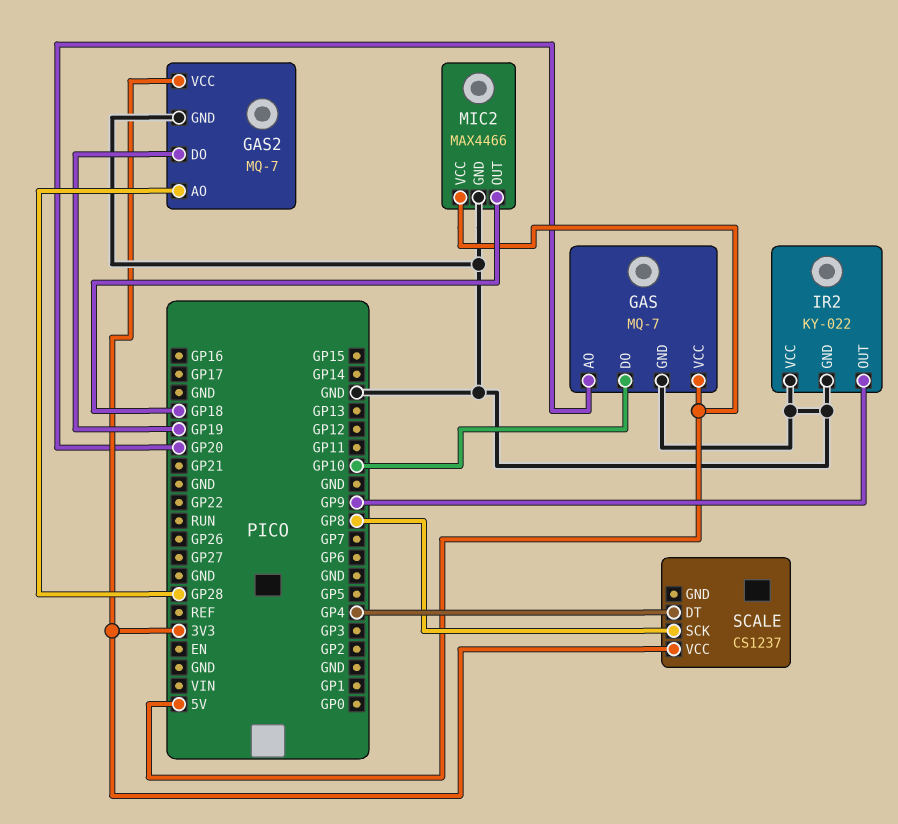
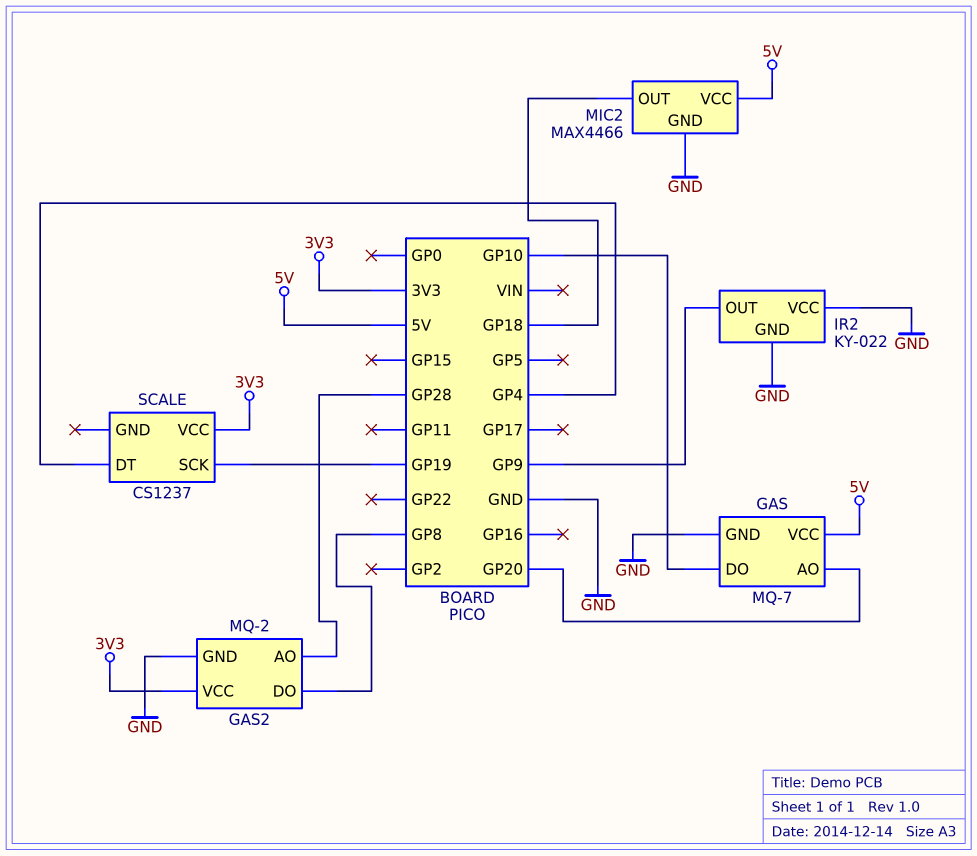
GAS2: MQ-7 -> MQ-2
GAS2 pin DO: GP19 -> GP8
SCALE pin SCK: GP8 -> GP19

